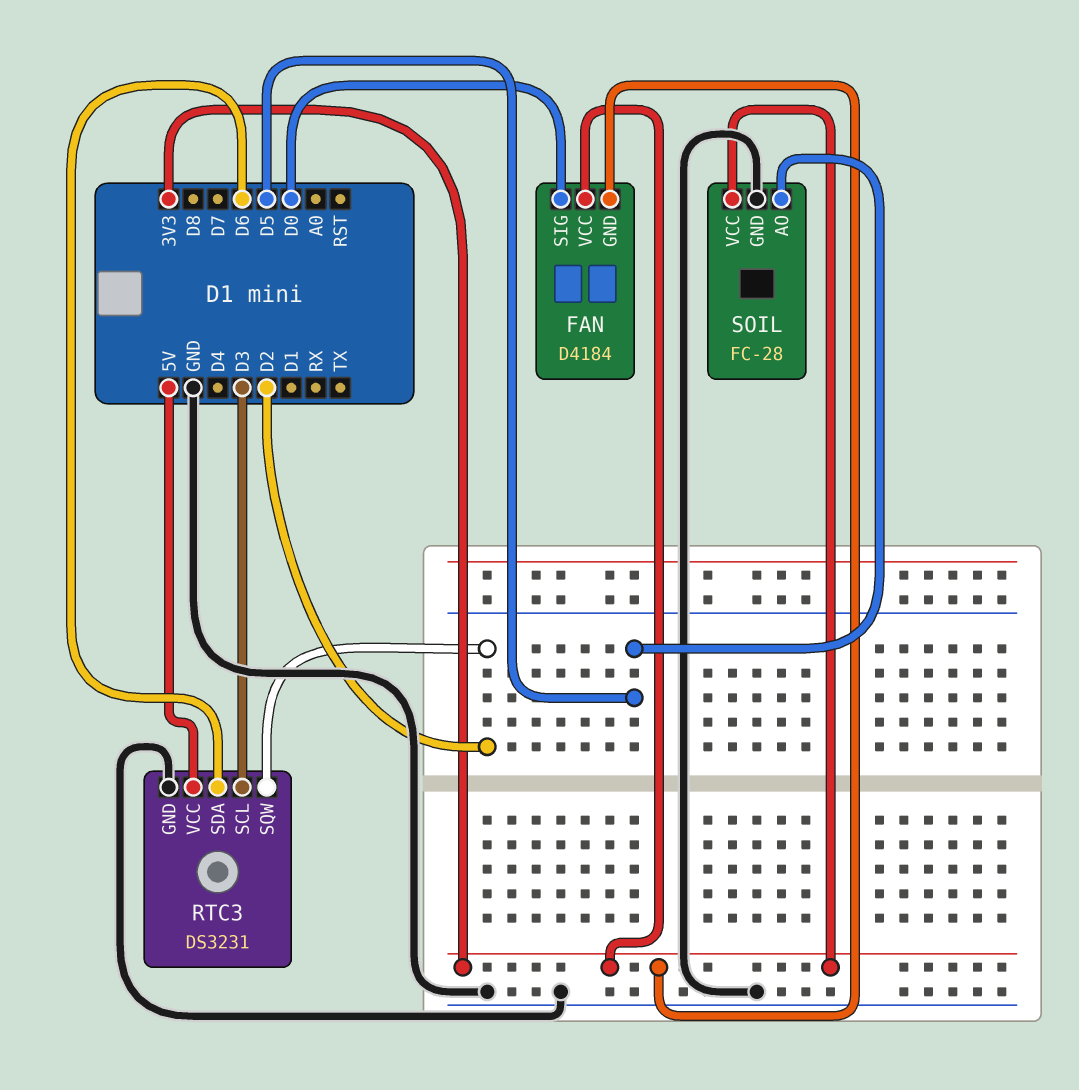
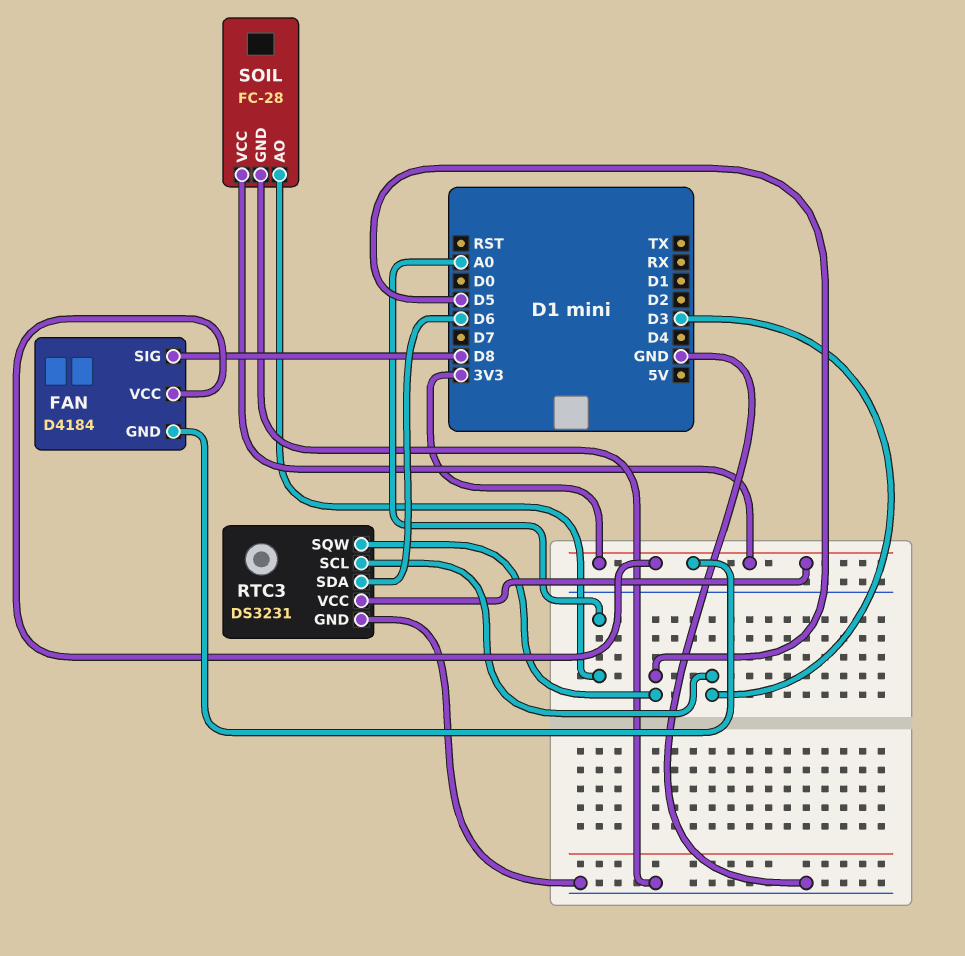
FAN pin SIG: D0 -> D8
RTC3 pin SQW: D2 -> D5
RTC3 pin VCC: 5V -> 3V3
SOIL pin AO: D5 -> A0

